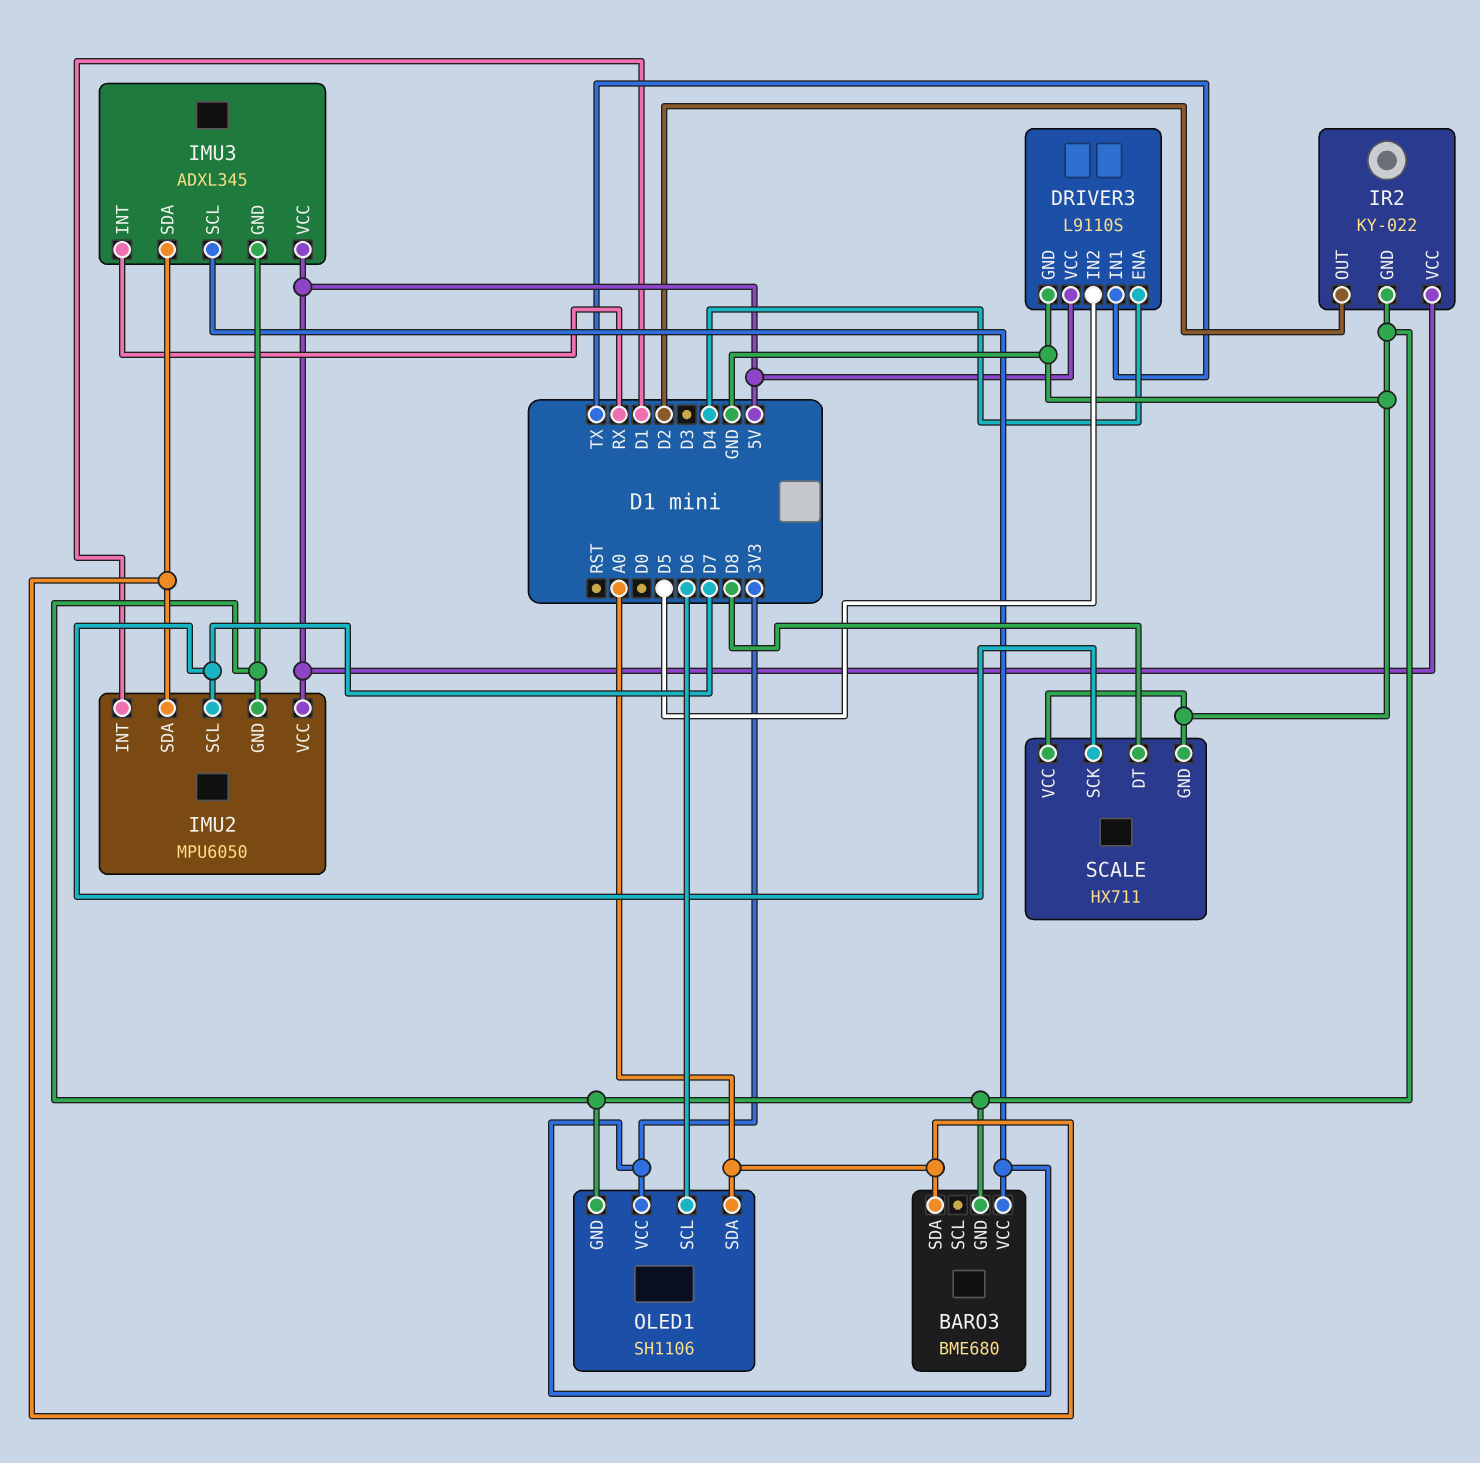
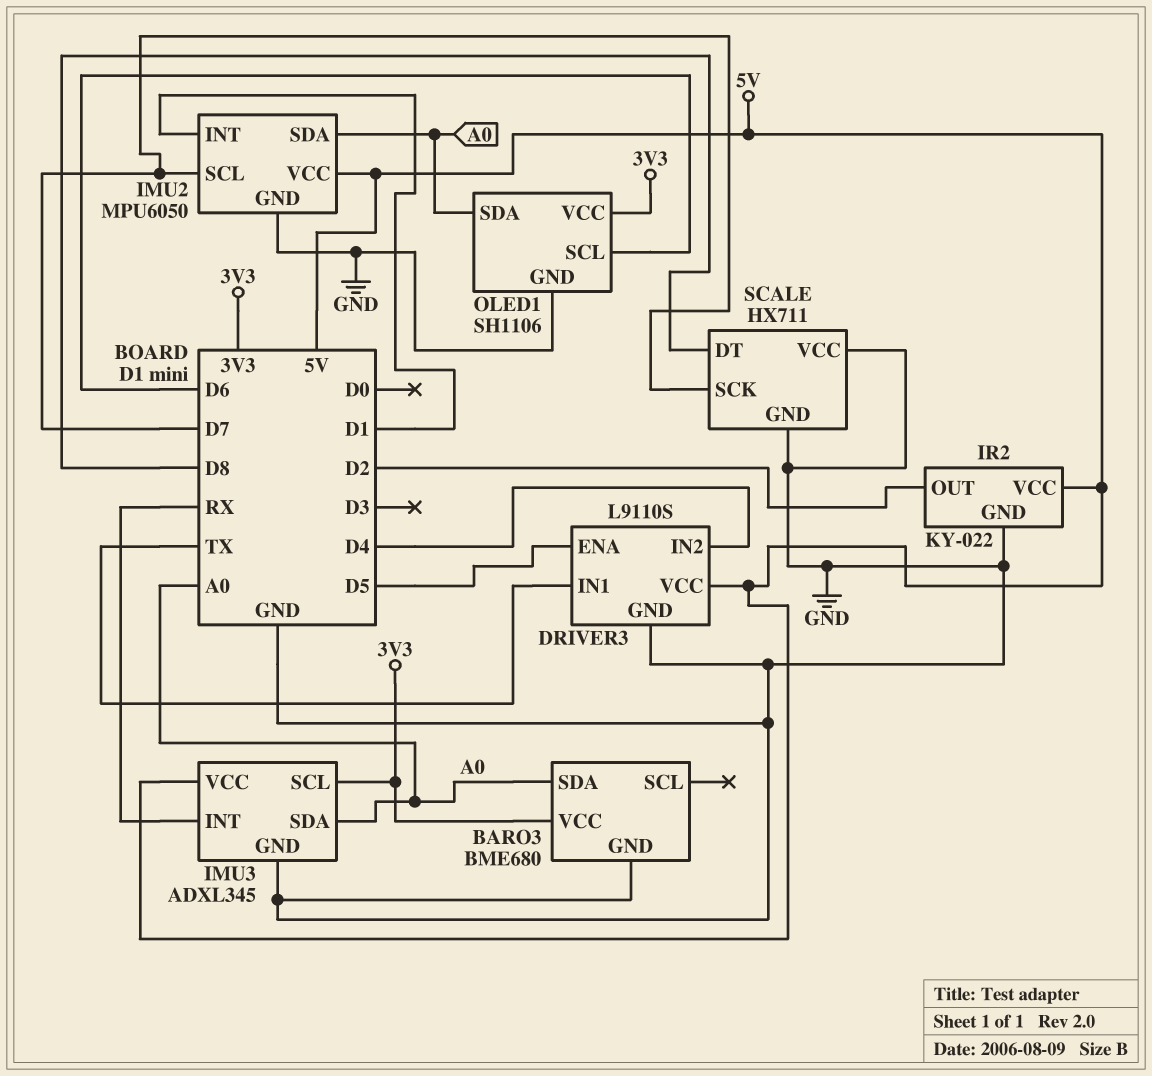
DRIVER3 pin ENA: D4 -> D5
DRIVER3 pin IN2: D5 -> D4

